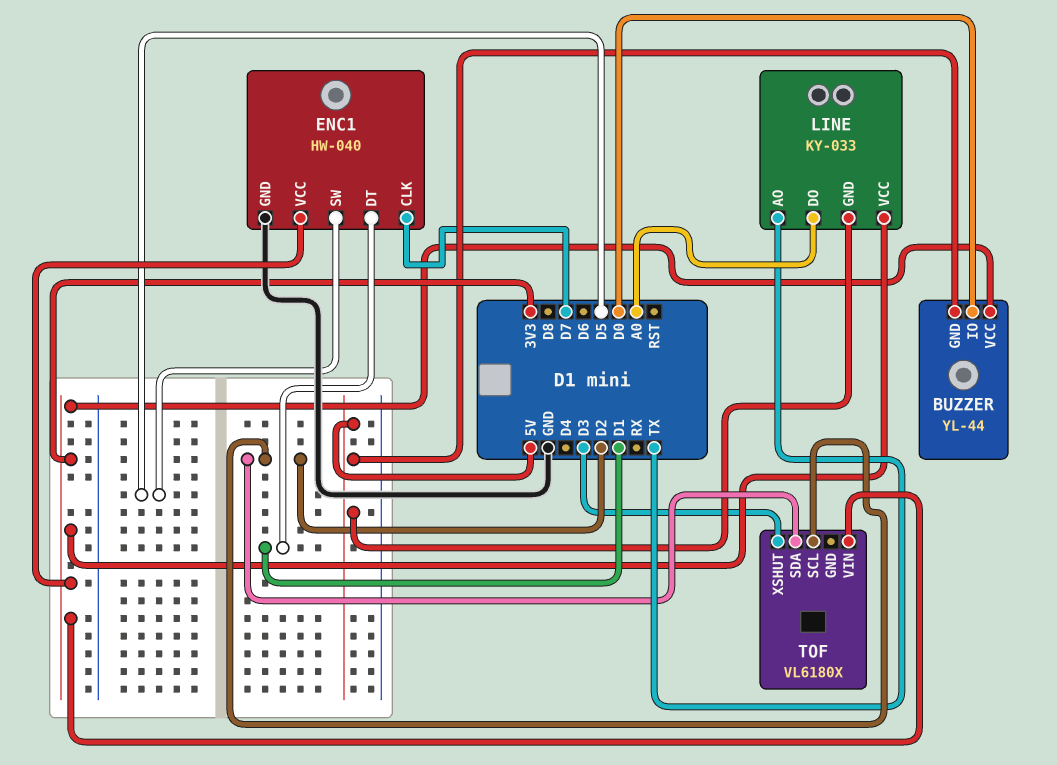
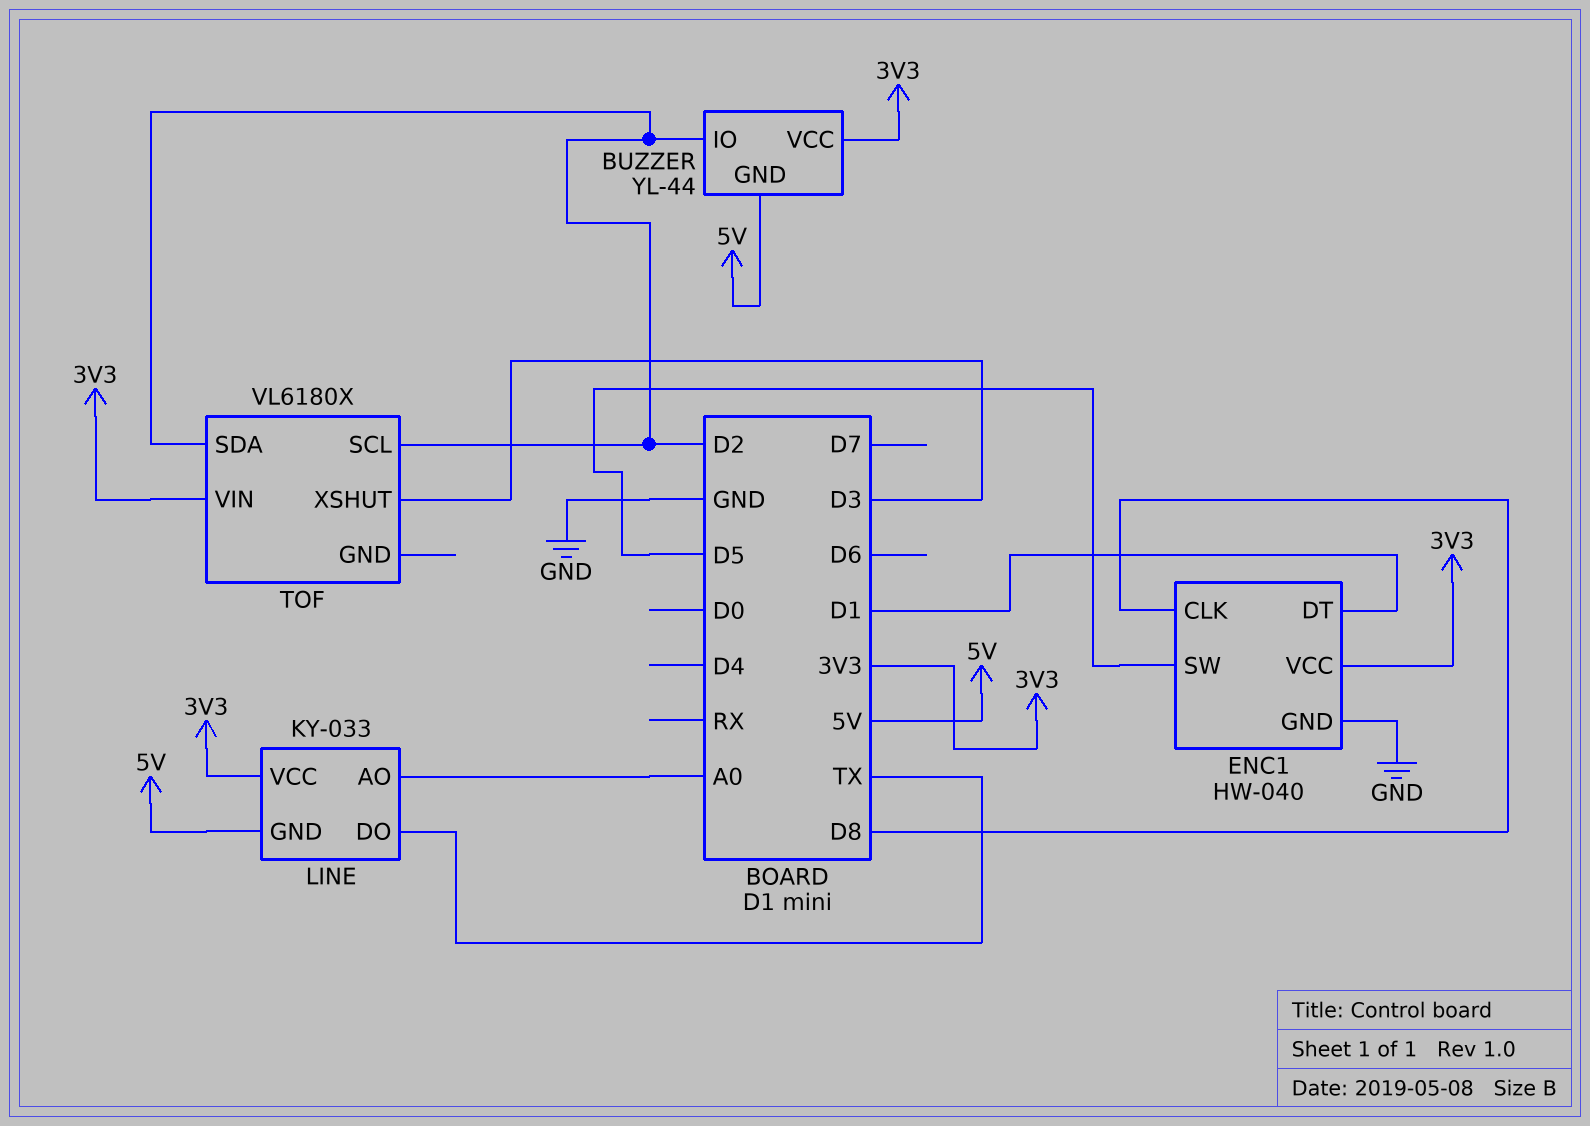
BUZZER pin IO: D0 -> D2
ENC1 pin CLK: D7 -> D8
LINE pin AO: TX -> A0
LINE pin DO: A0 -> TX

